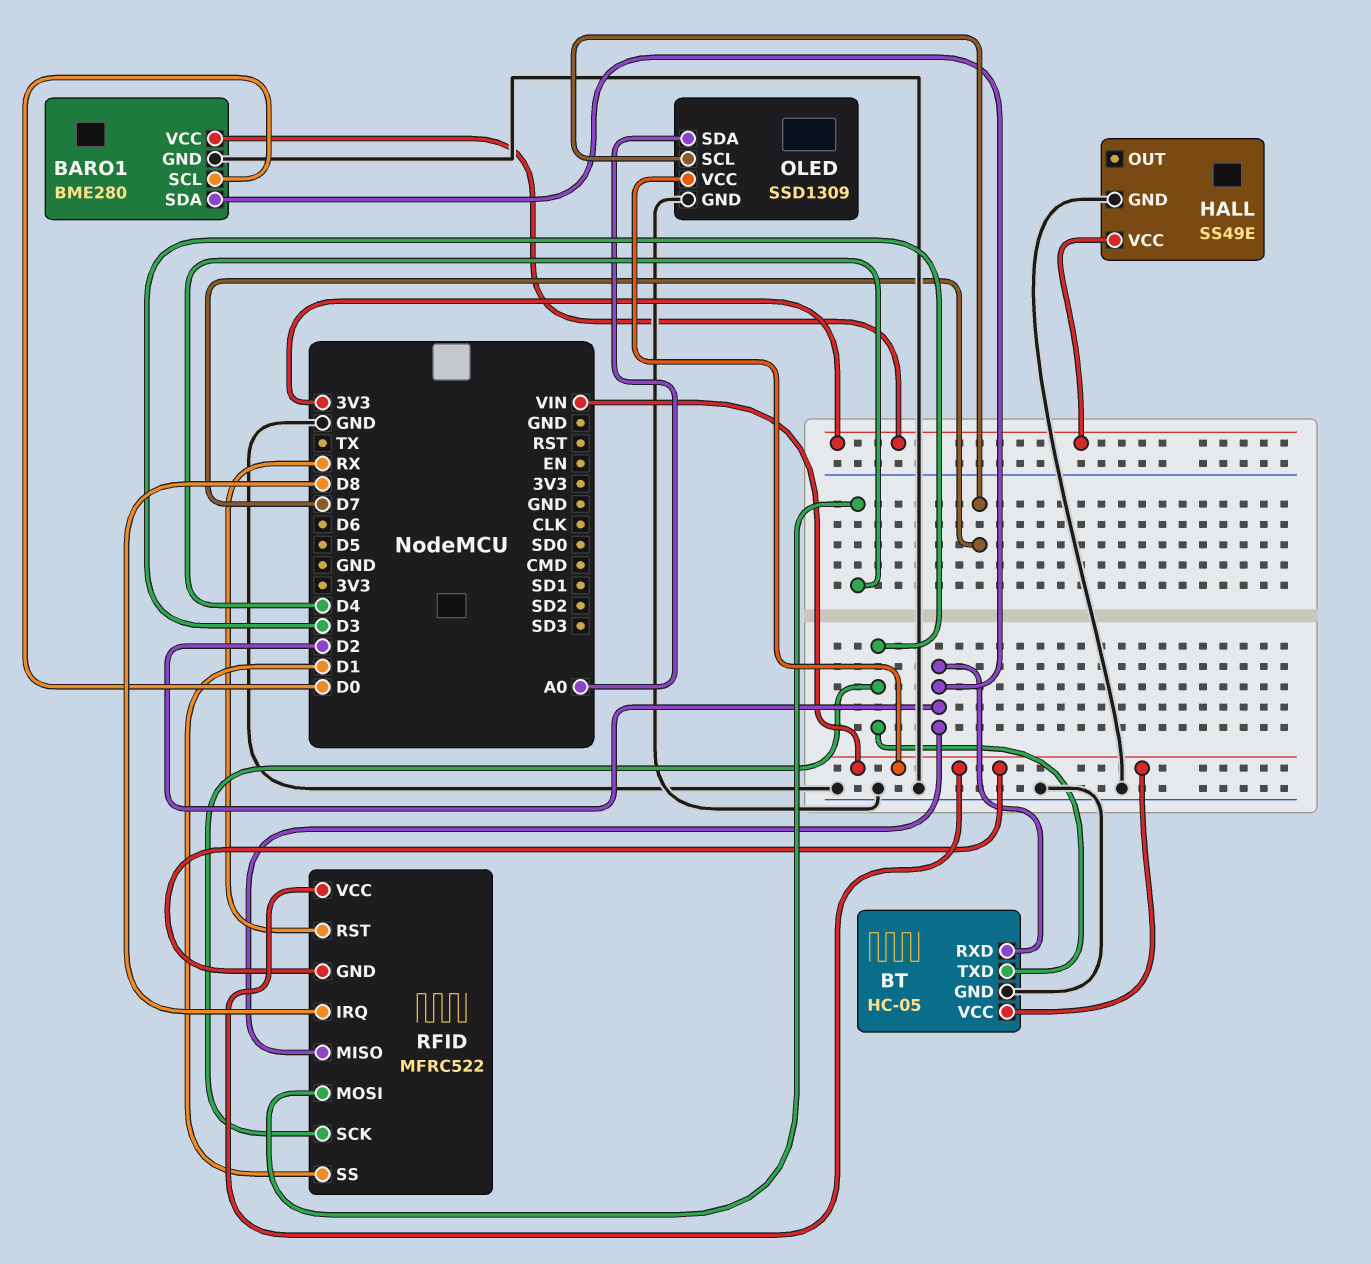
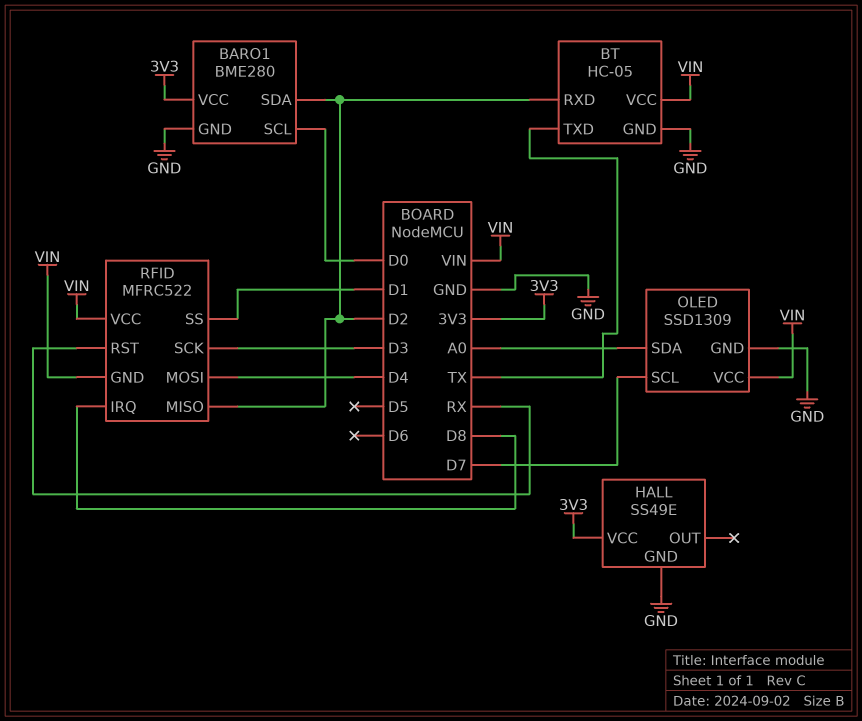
BT pin TXD: D3 -> TX

